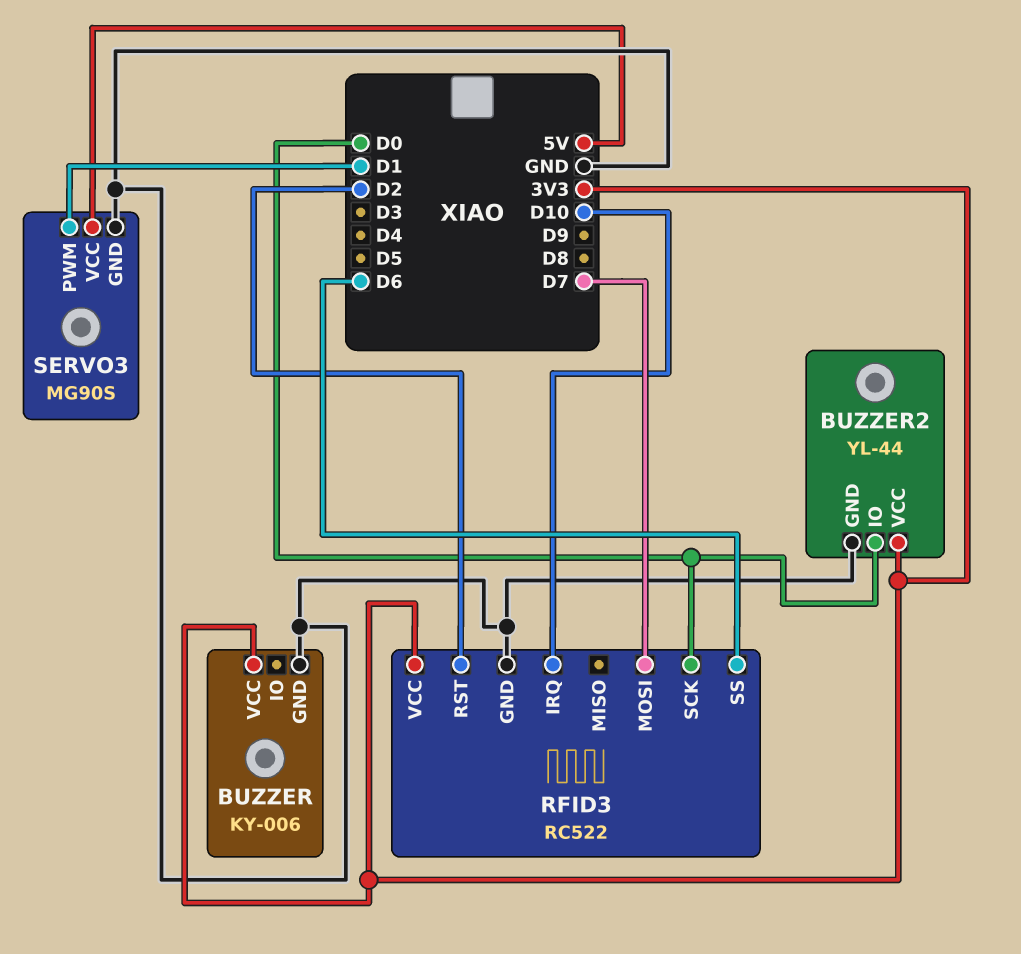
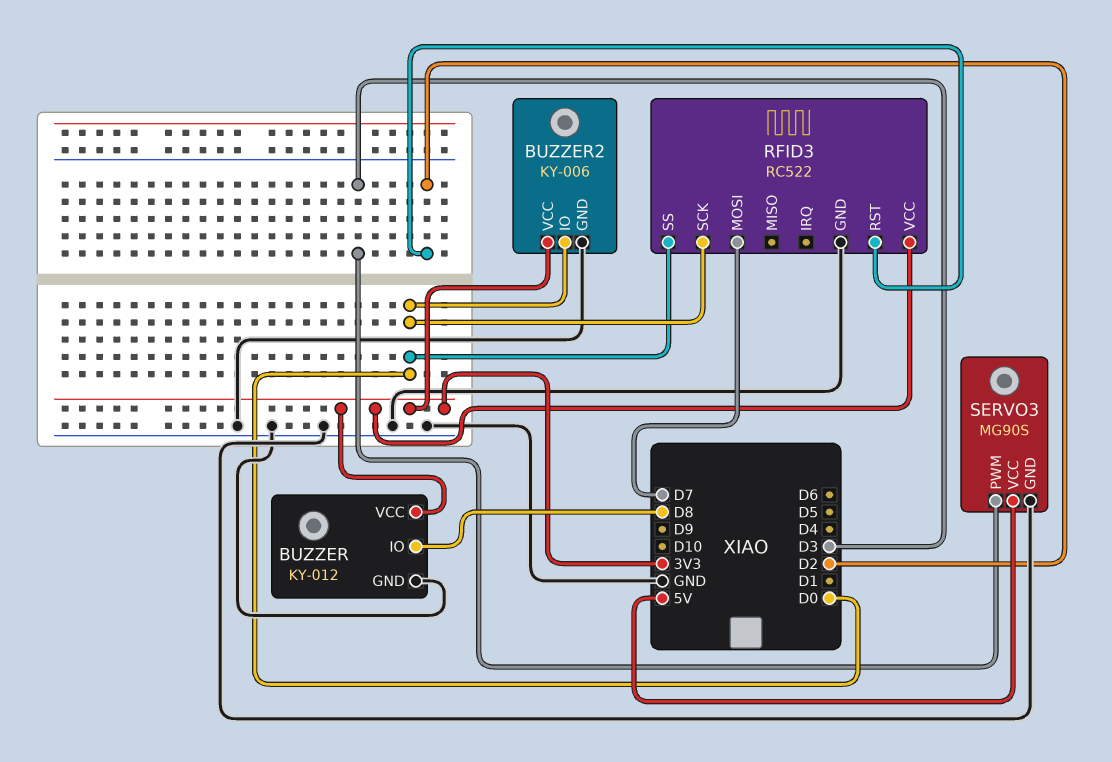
BUZZER: KY-006 -> KY-012
BUZZER pin IO: none -> D8
BUZZER2: YL-44 -> KY-006
RFID3 pin IRQ: D10 -> none
RFID3 pin SS: D6 -> D0
SERVO3 pin PWM: D1 -> D3

